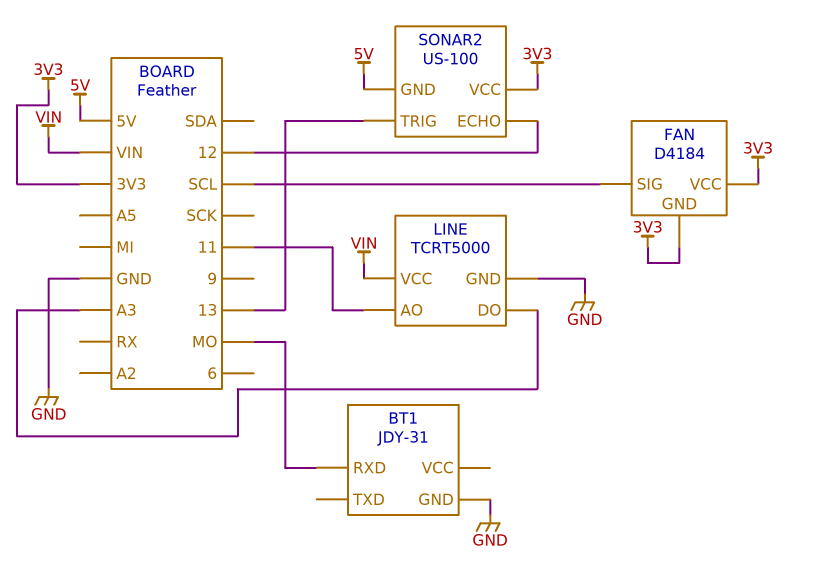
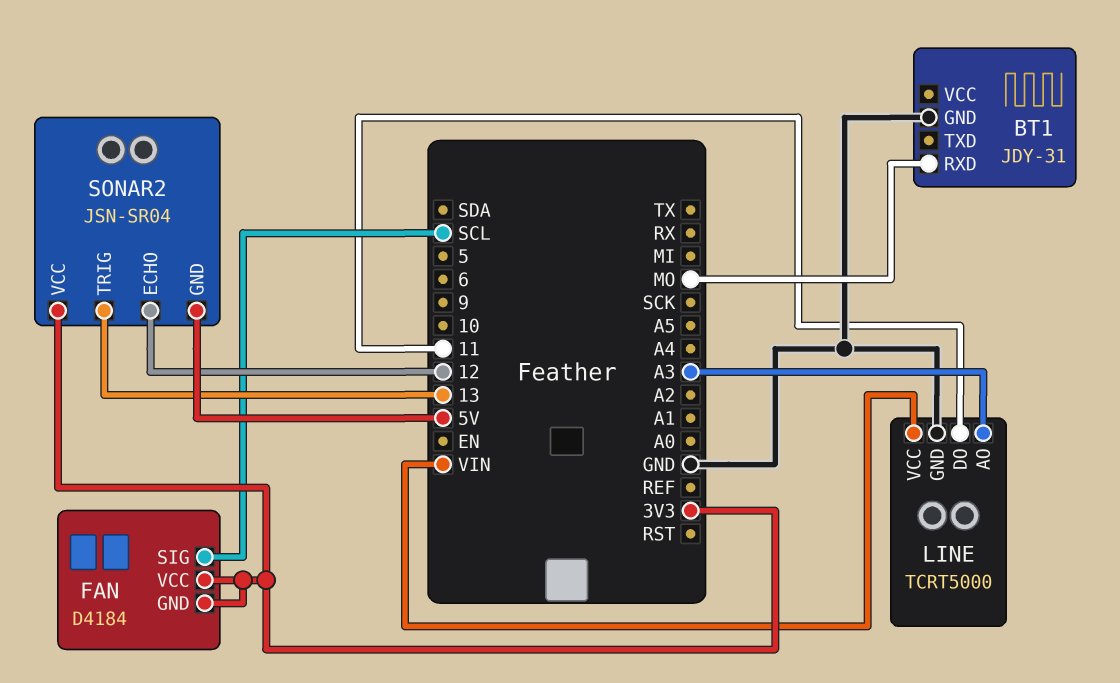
LINE pin AO: 11 -> A3
LINE pin DO: A3 -> 11
SONAR2: US-100 -> JSN-SR04

